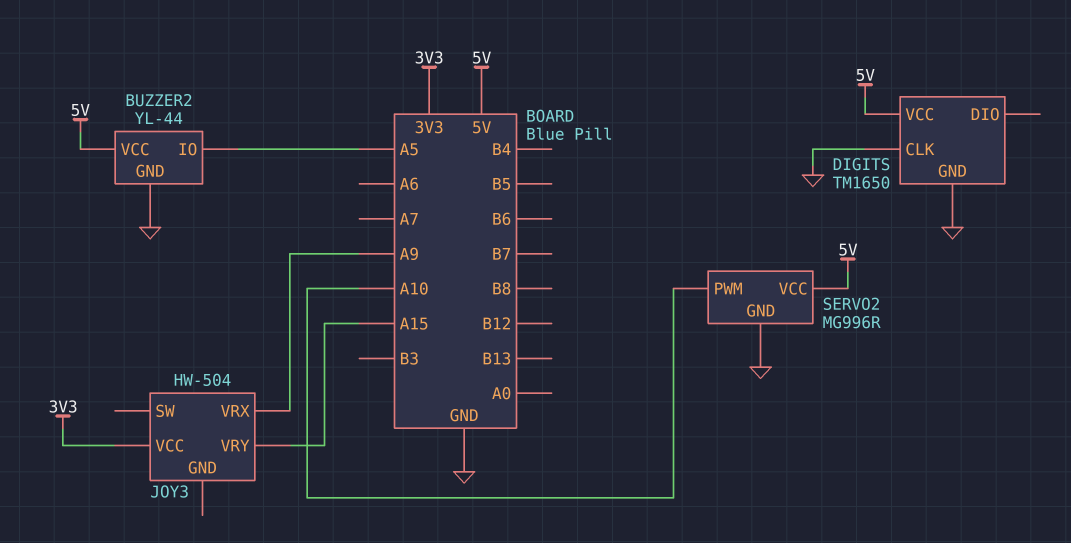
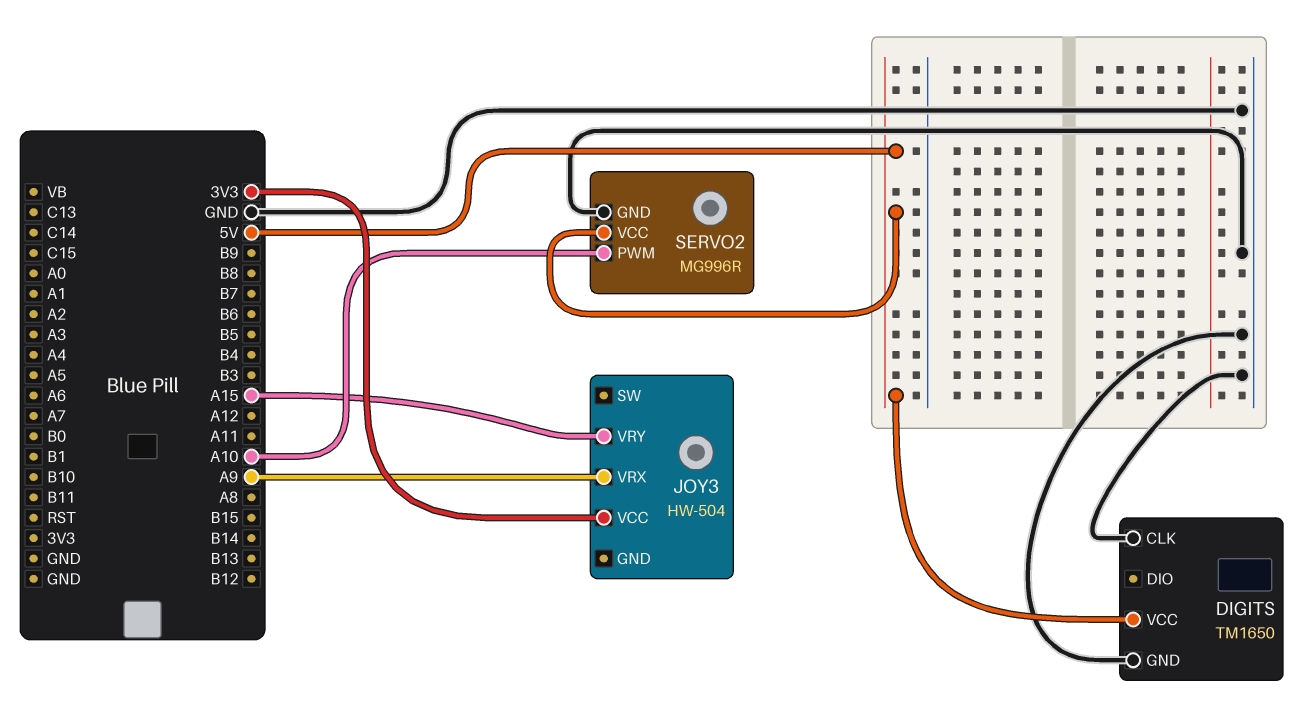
BUZZER2: YL-44 -> none
BUZZER2 pin GND: GND -> none
BUZZER2 pin IO: A5 -> none
BUZZER2 pin VCC: 5V -> none

